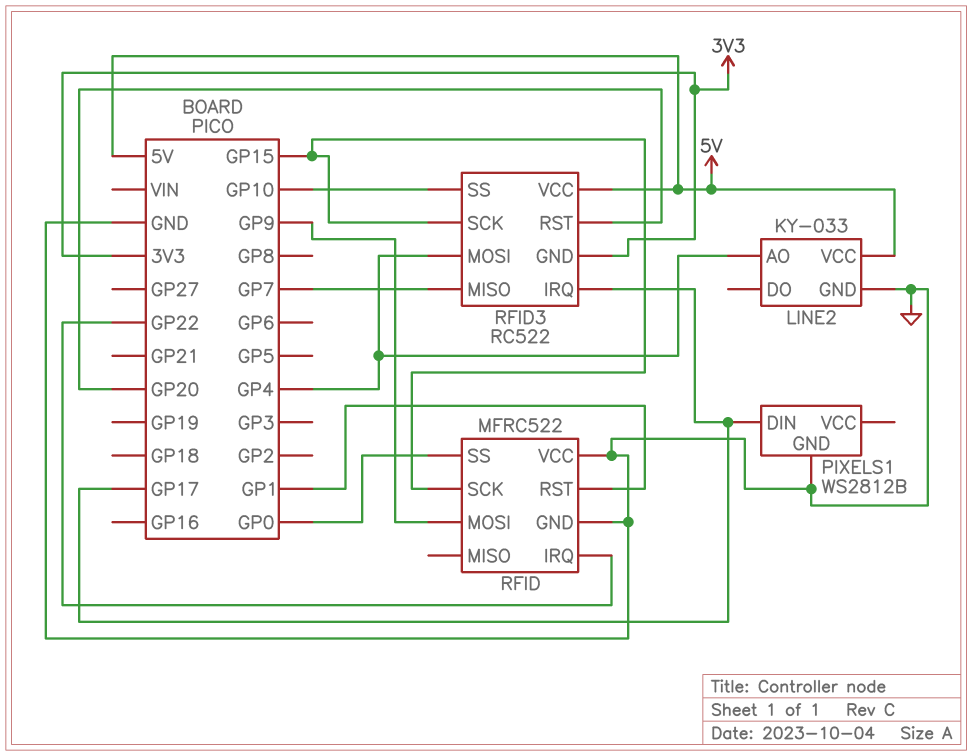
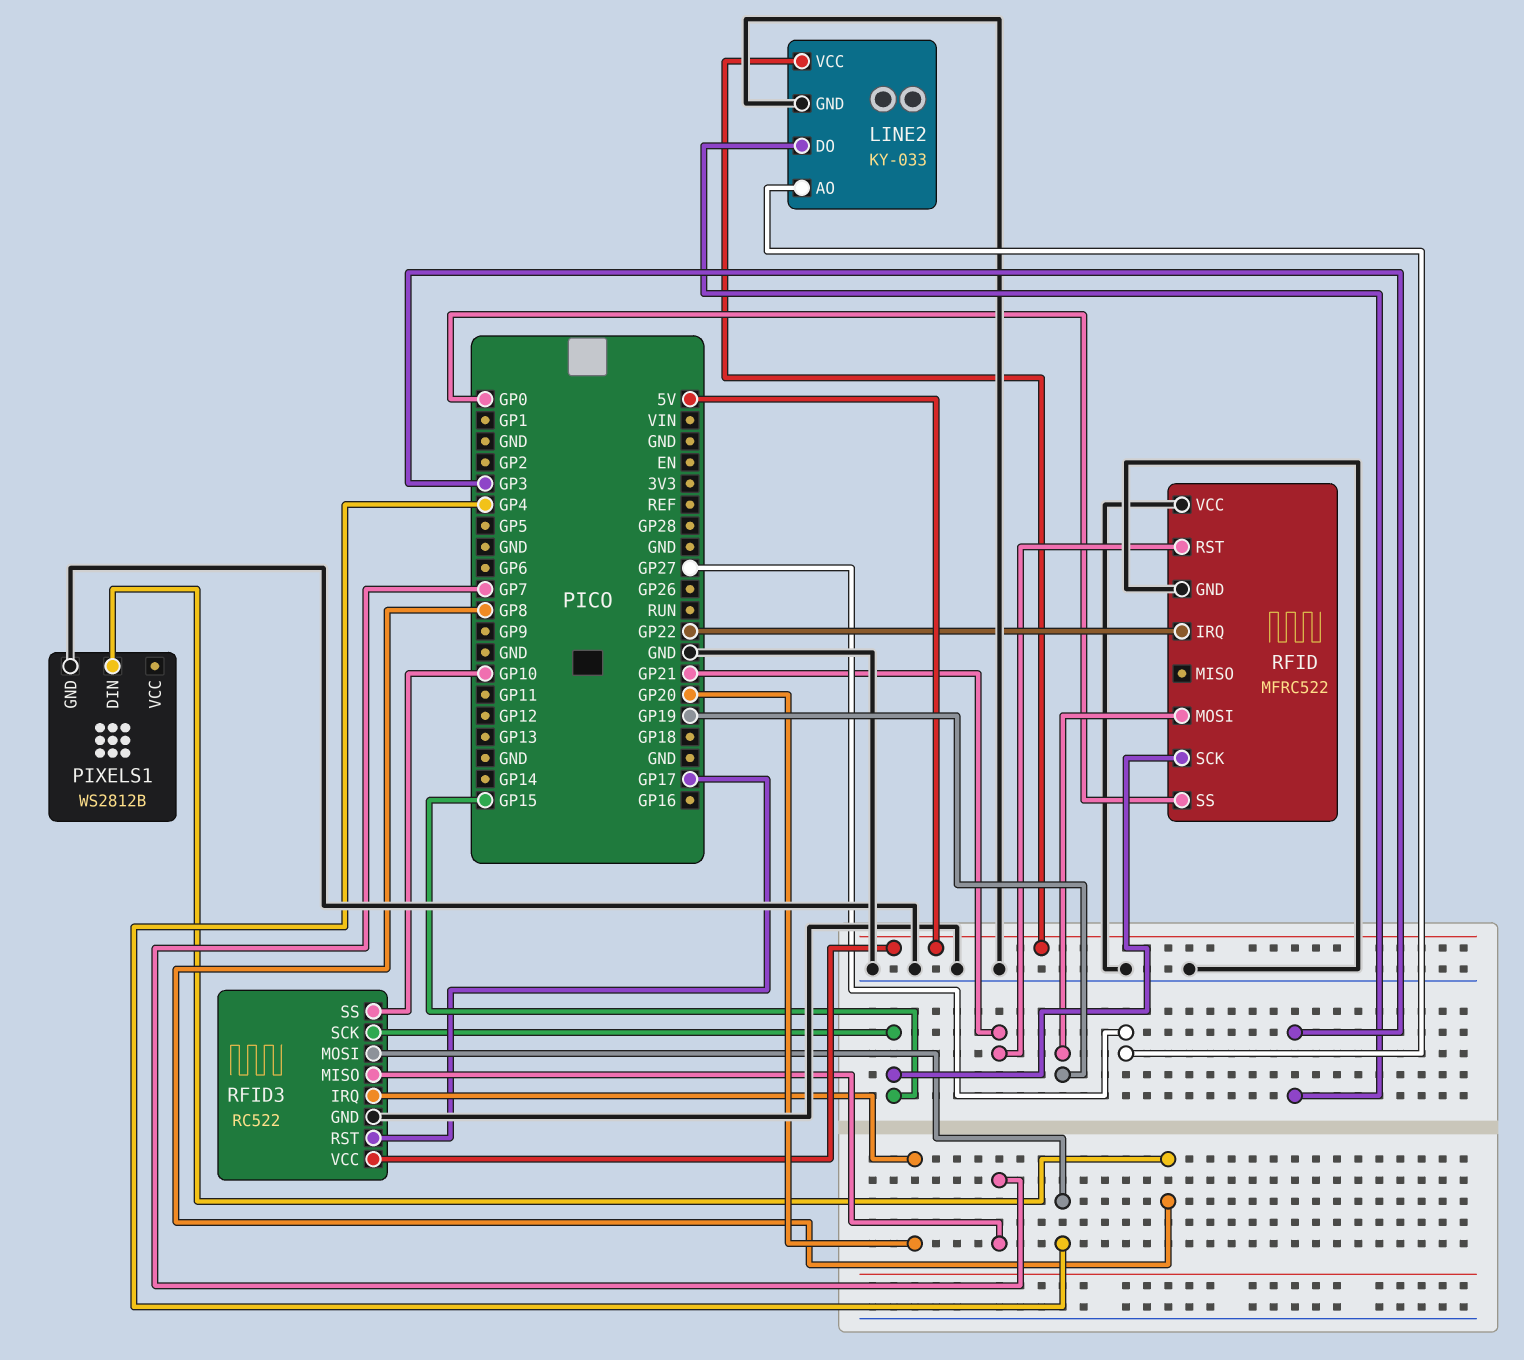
LINE2 pin AO: GP4 -> GP27
LINE2 pin DO: none -> GP3
PIXELS1 pin DIN: GP17 -> GP8
RFID pin MOSI: GP9 -> GP19
RFID pin RST: GP1 -> GP21
RFID3 pin GND: 3V3 -> GND
RFID3 pin IRQ: GP17 -> GP20
RFID3 pin RST: GP20 -> GP17

